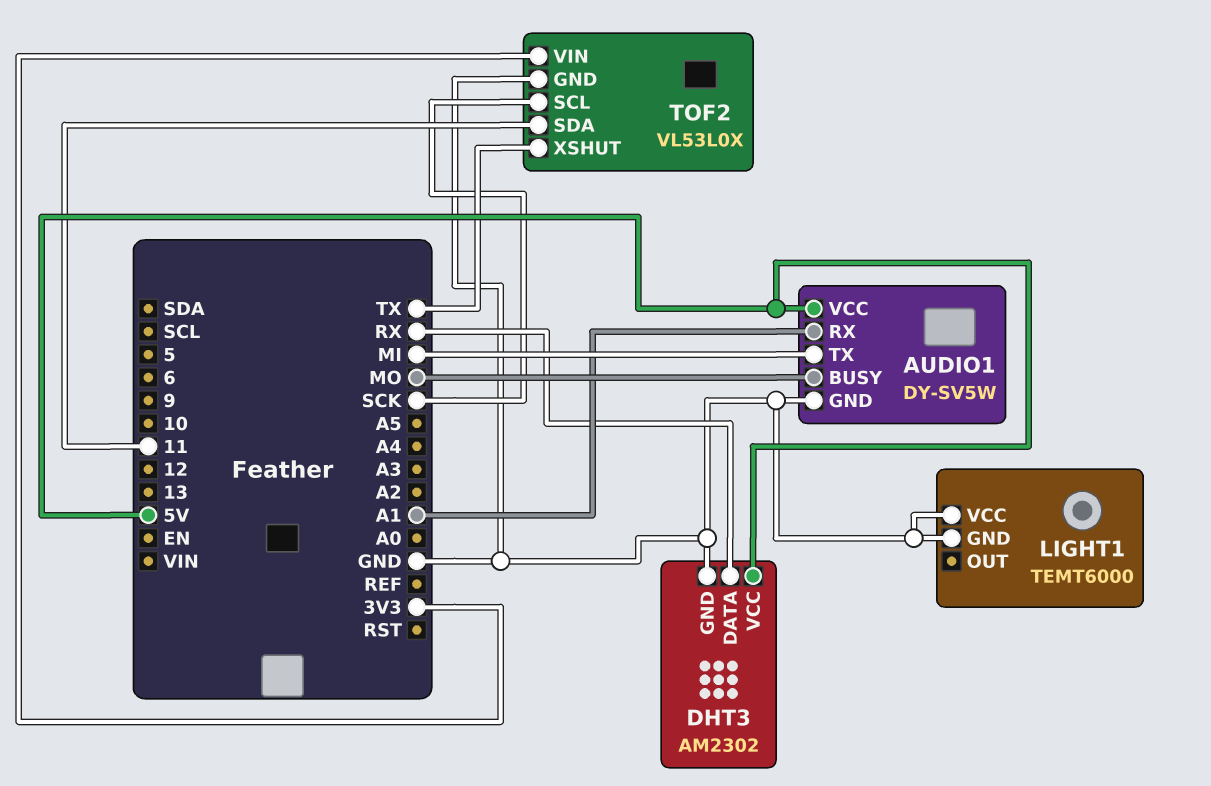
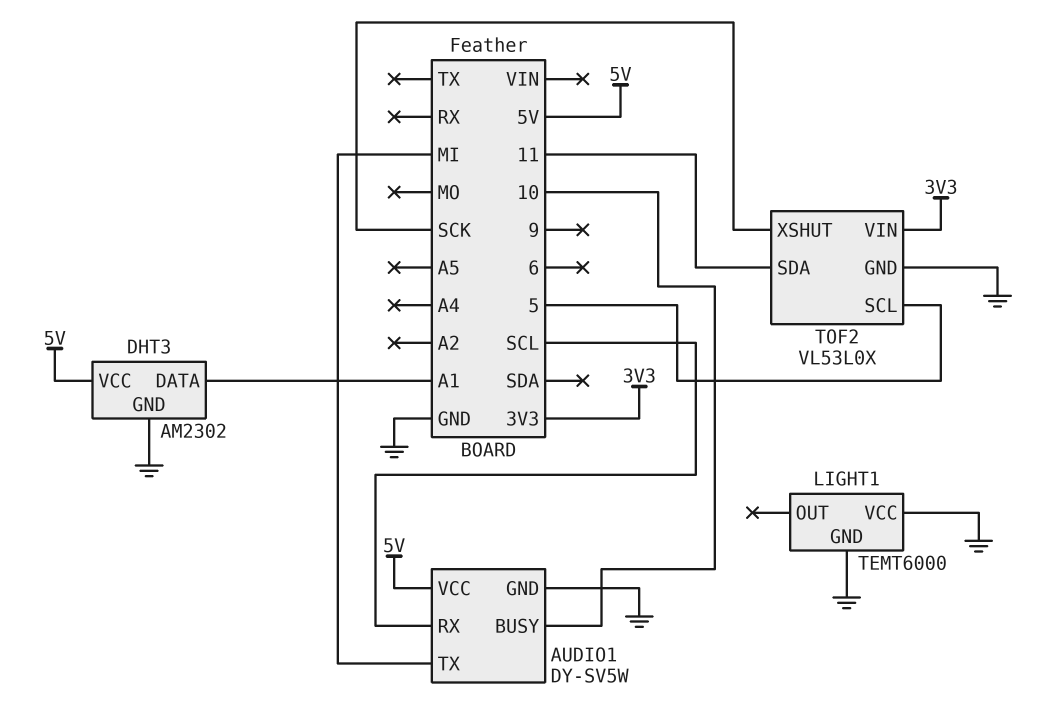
AUDIO1 pin BUSY: MO -> 10
AUDIO1 pin RX: A1 -> SCL
DHT3 pin DATA: RX -> A1
TOF2 pin SCL: SCK -> 5
TOF2 pin XSHUT: TX -> SCK

